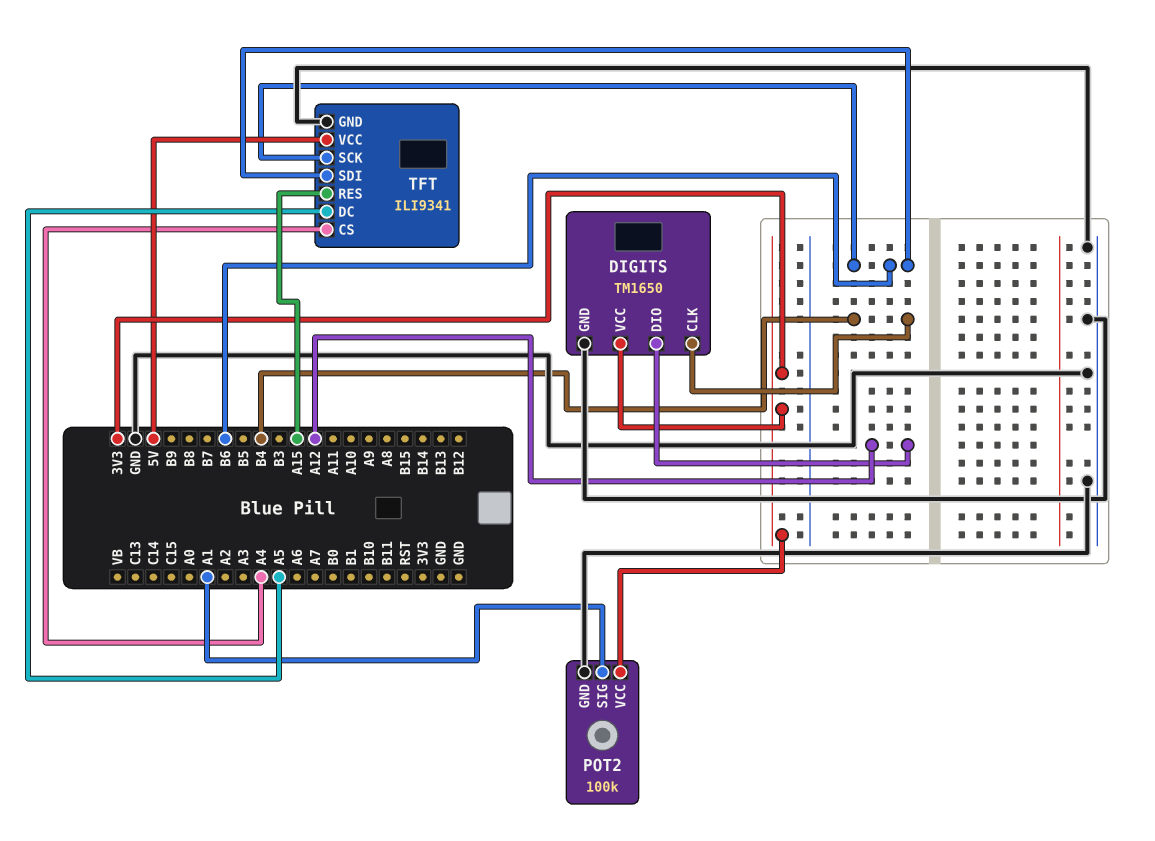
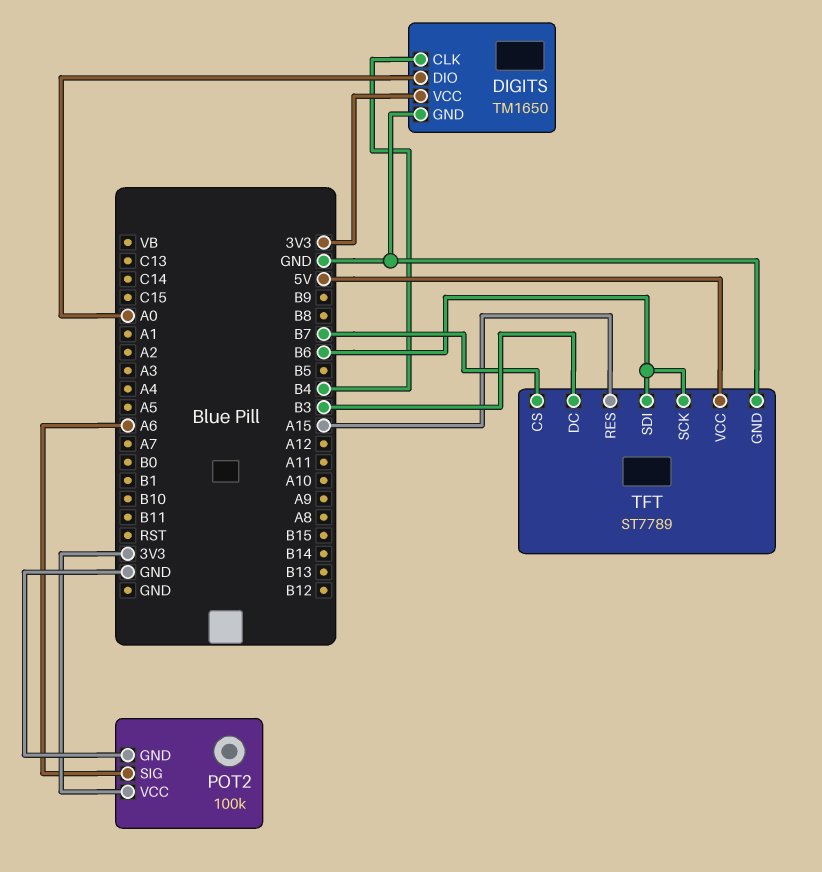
DIGITS pin DIO: A12 -> A0
POT2 pin SIG: A1 -> A6
TFT: ILI9341 -> ST7789
TFT pin CS: A4 -> B7
TFT pin DC: A5 -> B3

